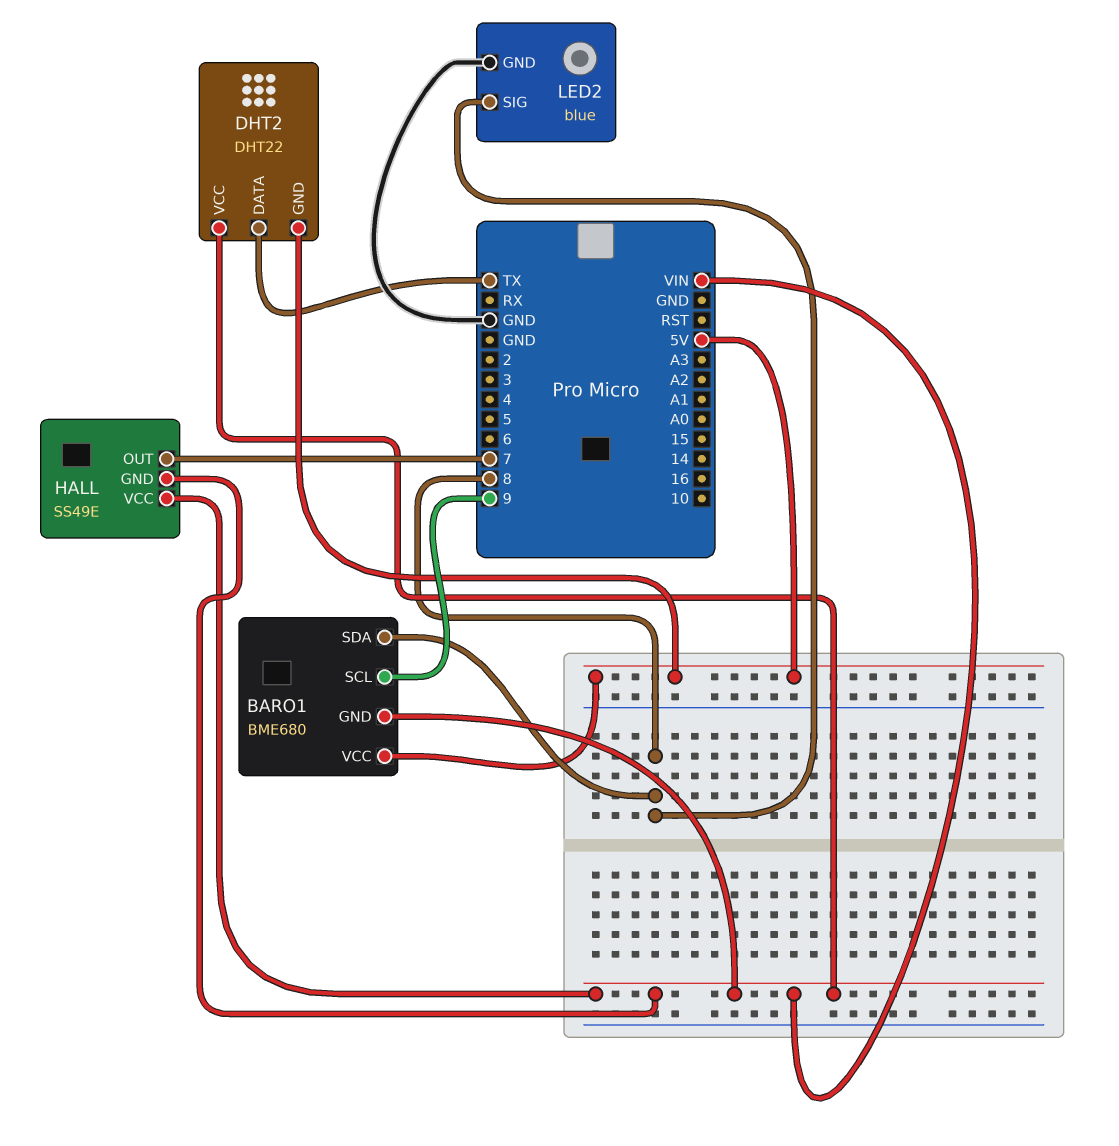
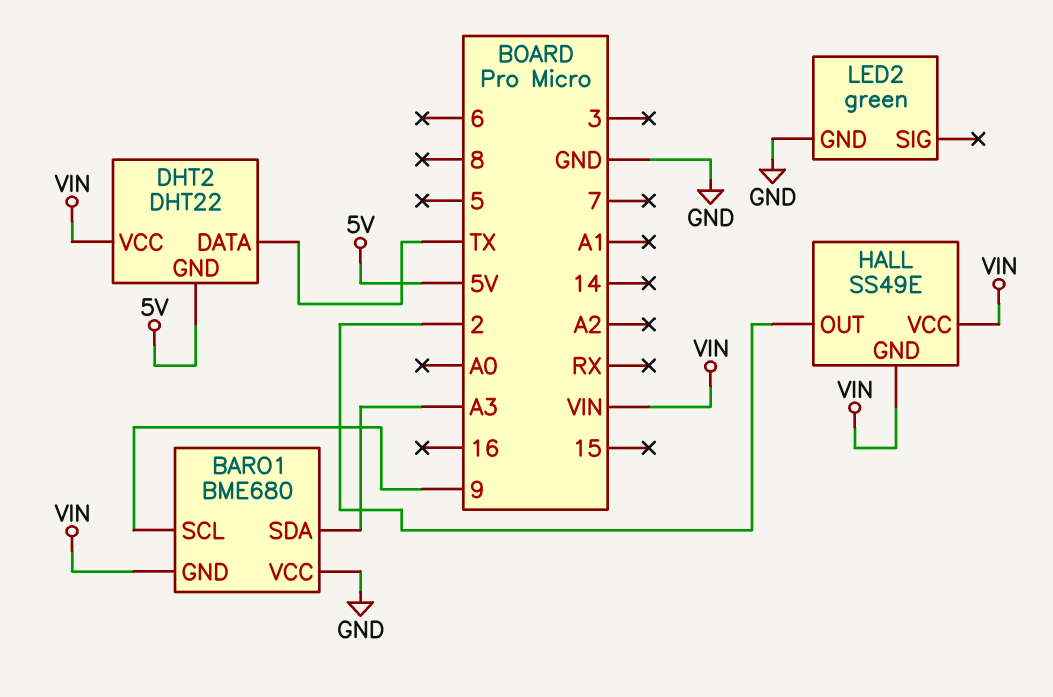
BARO1 pin SDA: 8 -> A3
BARO1 pin VCC: 5V -> GND
HALL pin OUT: 7 -> 2
LED2: blue -> green
LED2 pin SIG: 8 -> none

